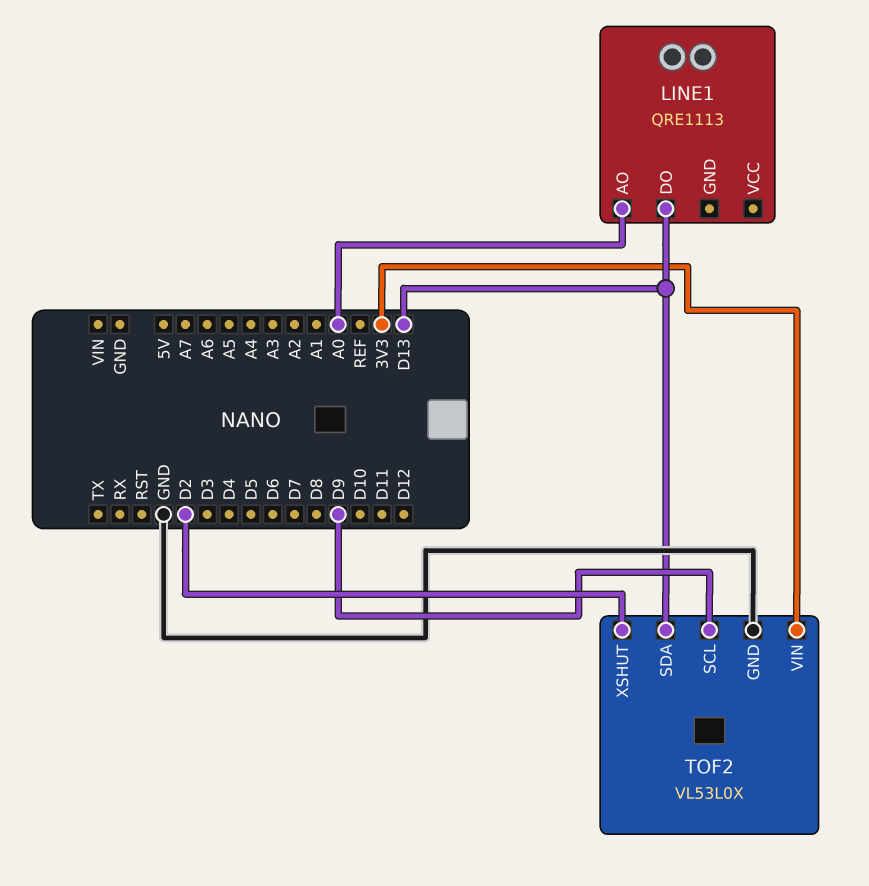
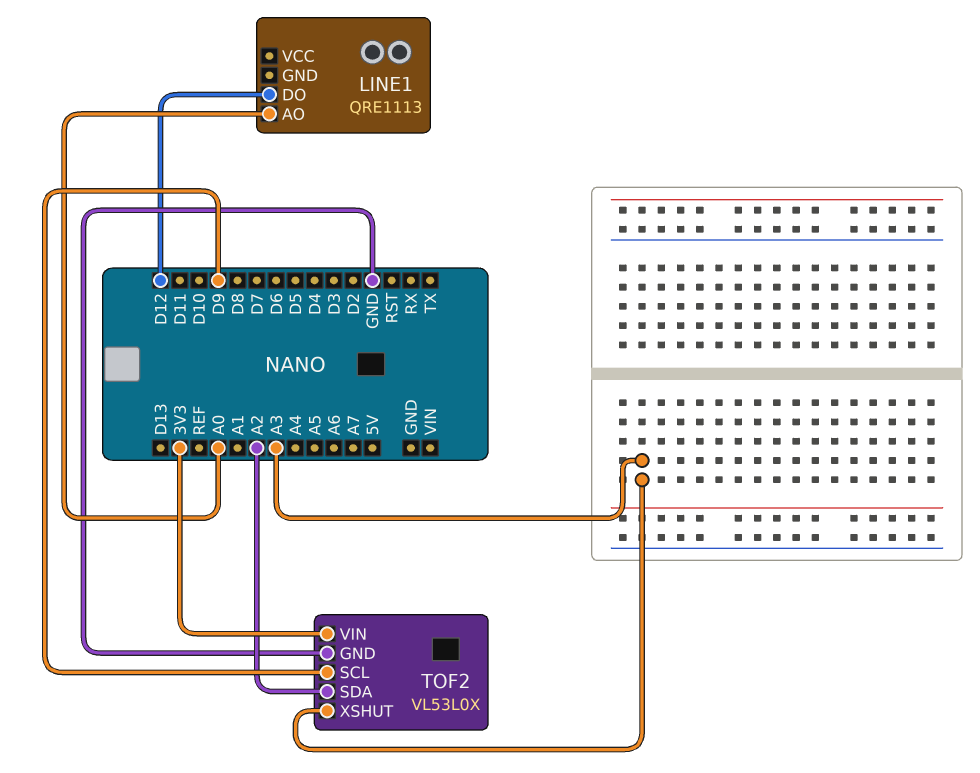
LINE1 pin DO: D13 -> D12
TOF2 pin SDA: D13 -> A2
TOF2 pin XSHUT: D2 -> A3

